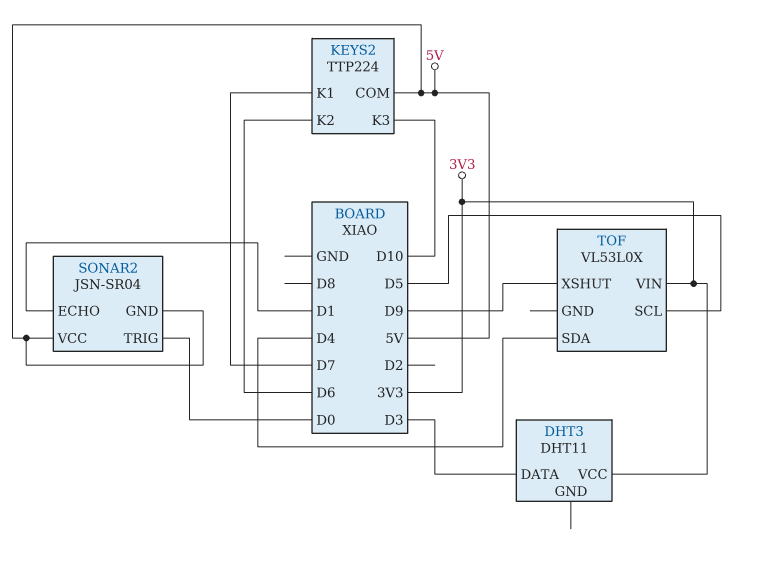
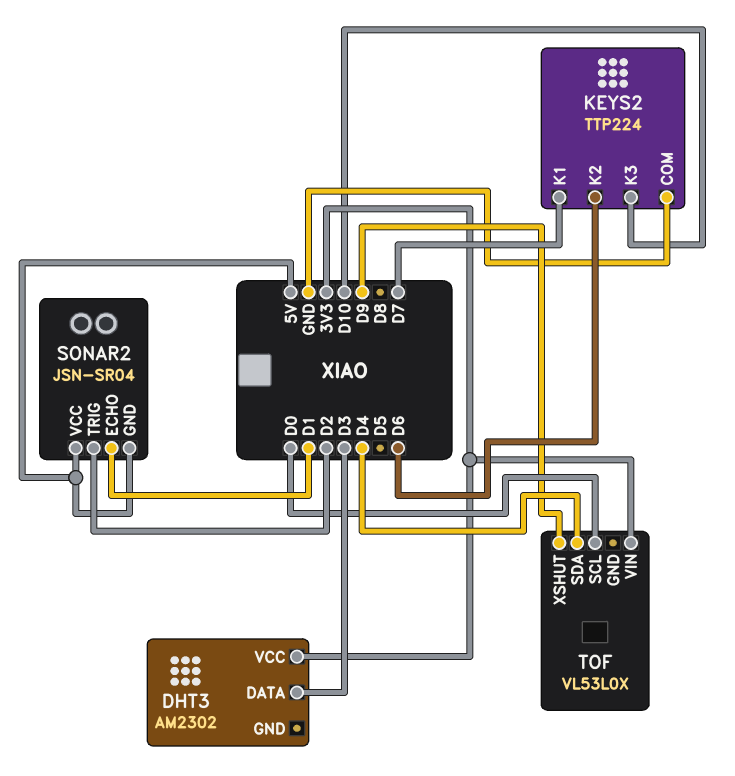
DHT3: DHT11 -> AM2302
KEYS2 pin COM: 5V -> GND
SONAR2 pin TRIG: D0 -> D2
TOF pin SCL: D5 -> D0

